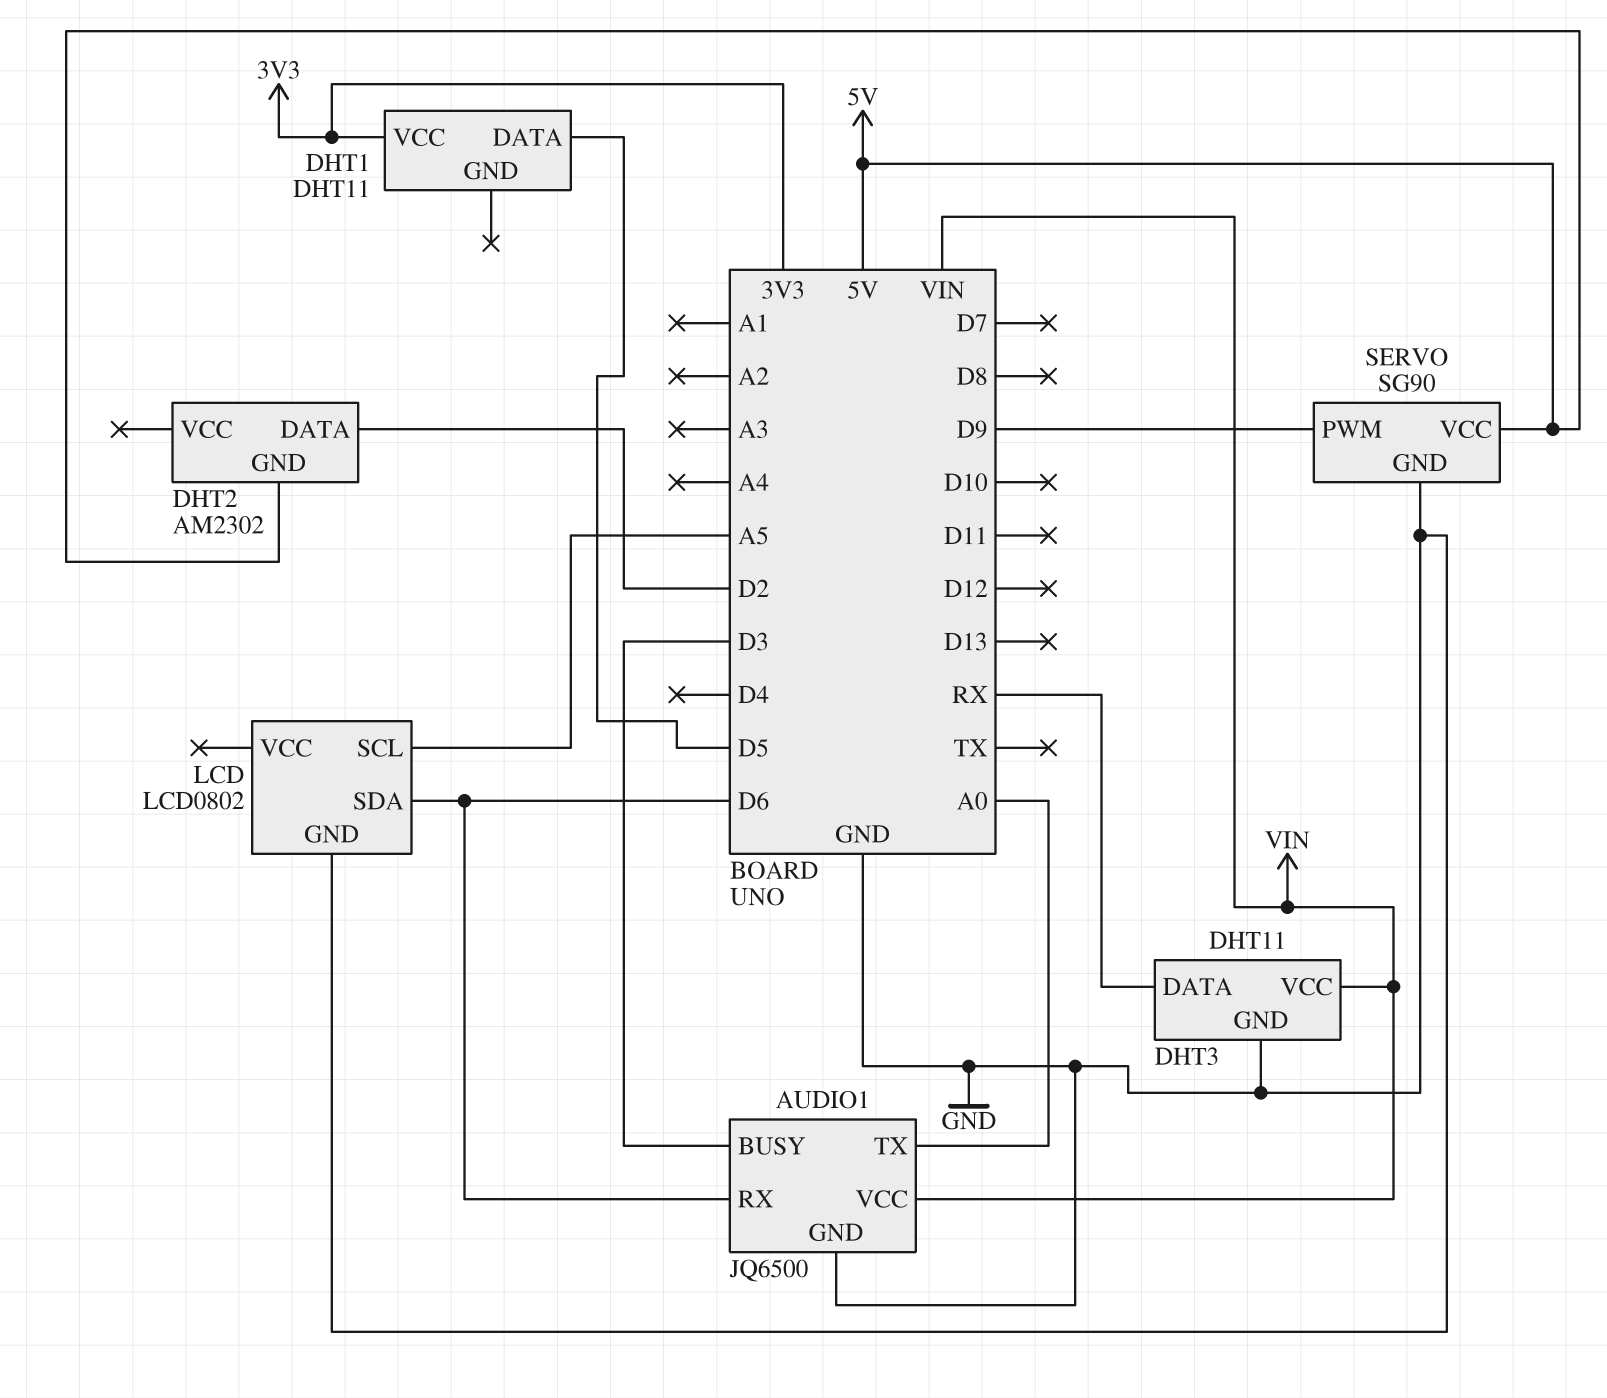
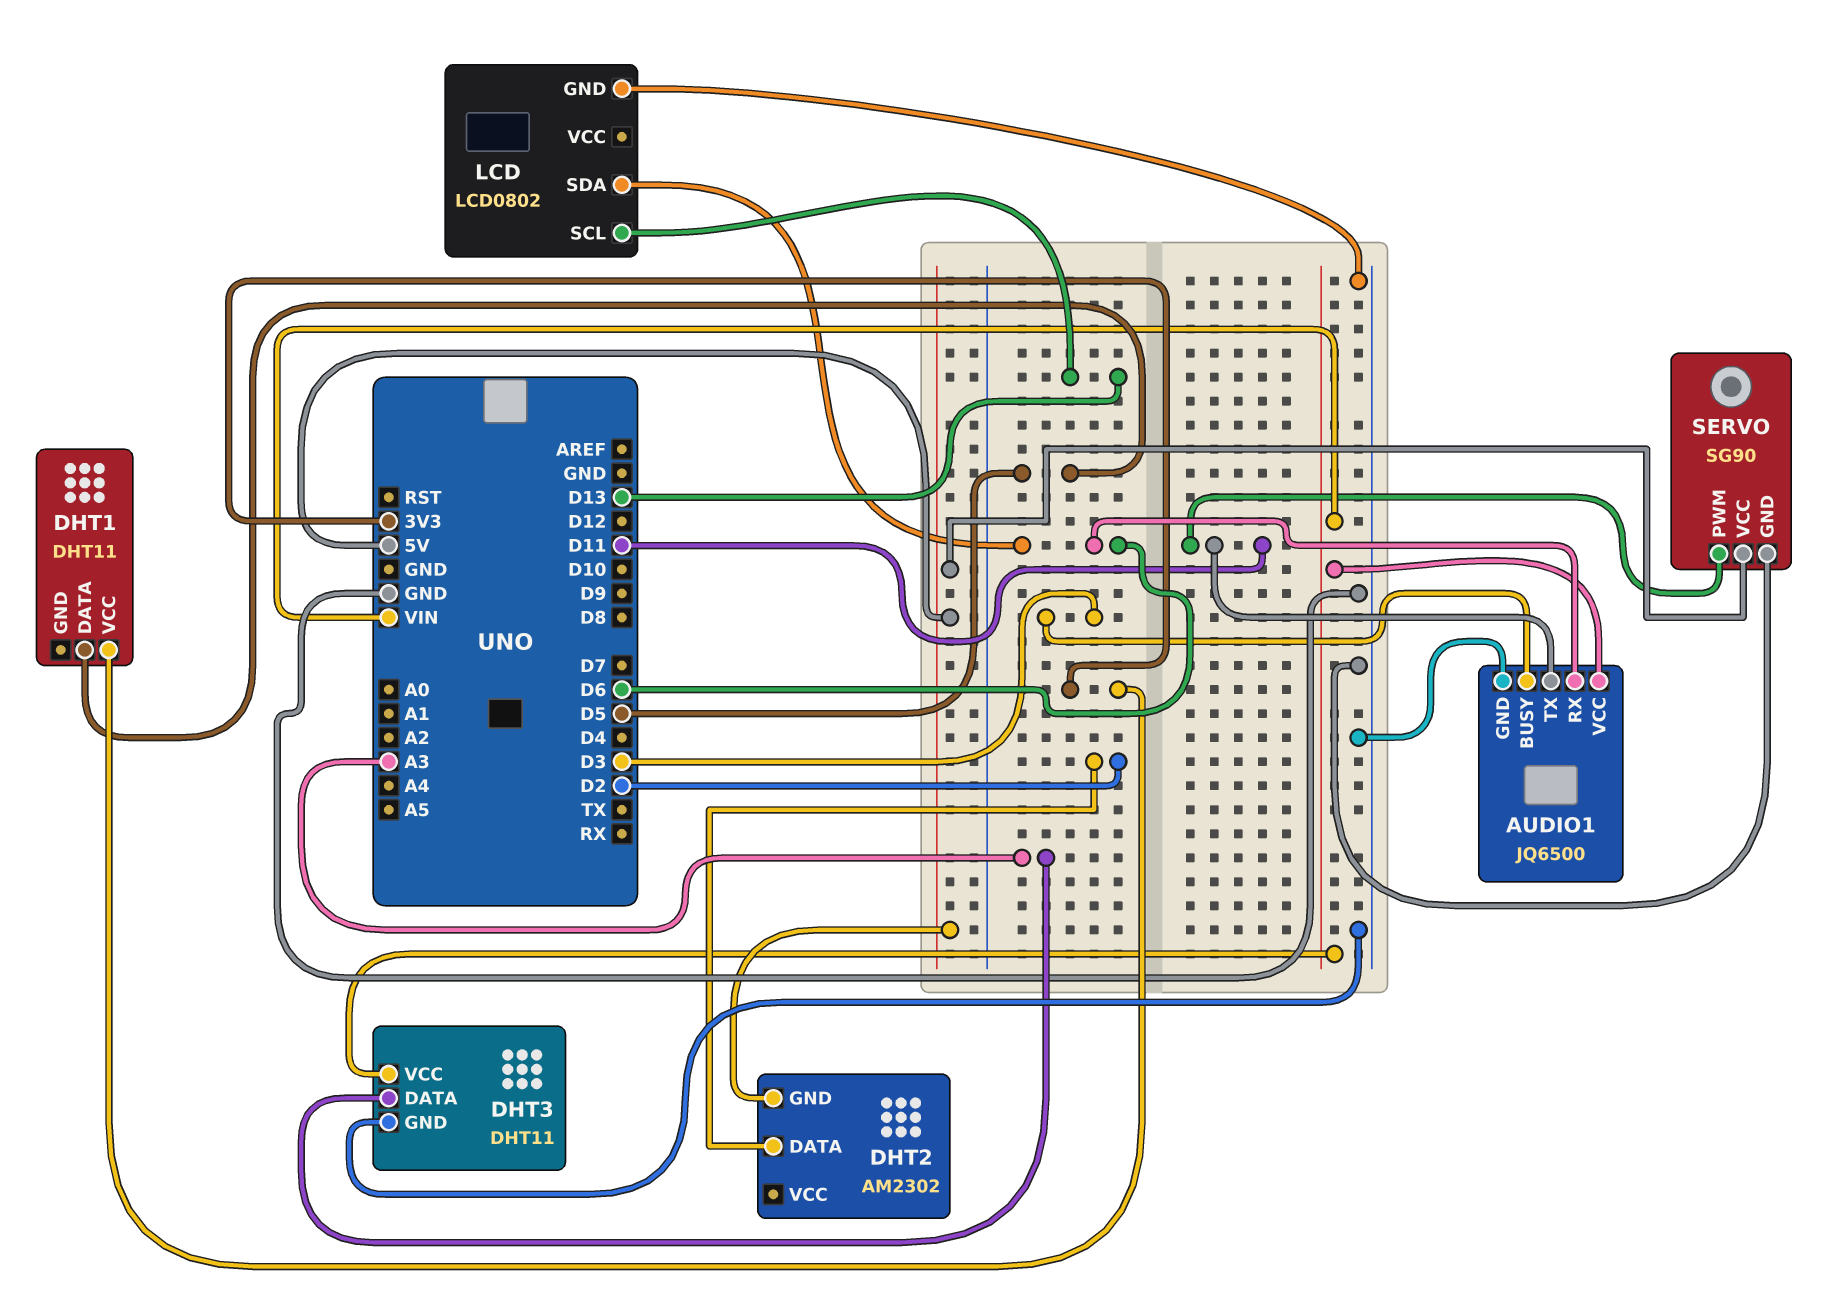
AUDIO1 pin TX: A0 -> D11
DHT3 pin DATA: RX -> A3
LCD pin SCL: A5 -> D13
SERVO pin PWM: D9 -> D11

